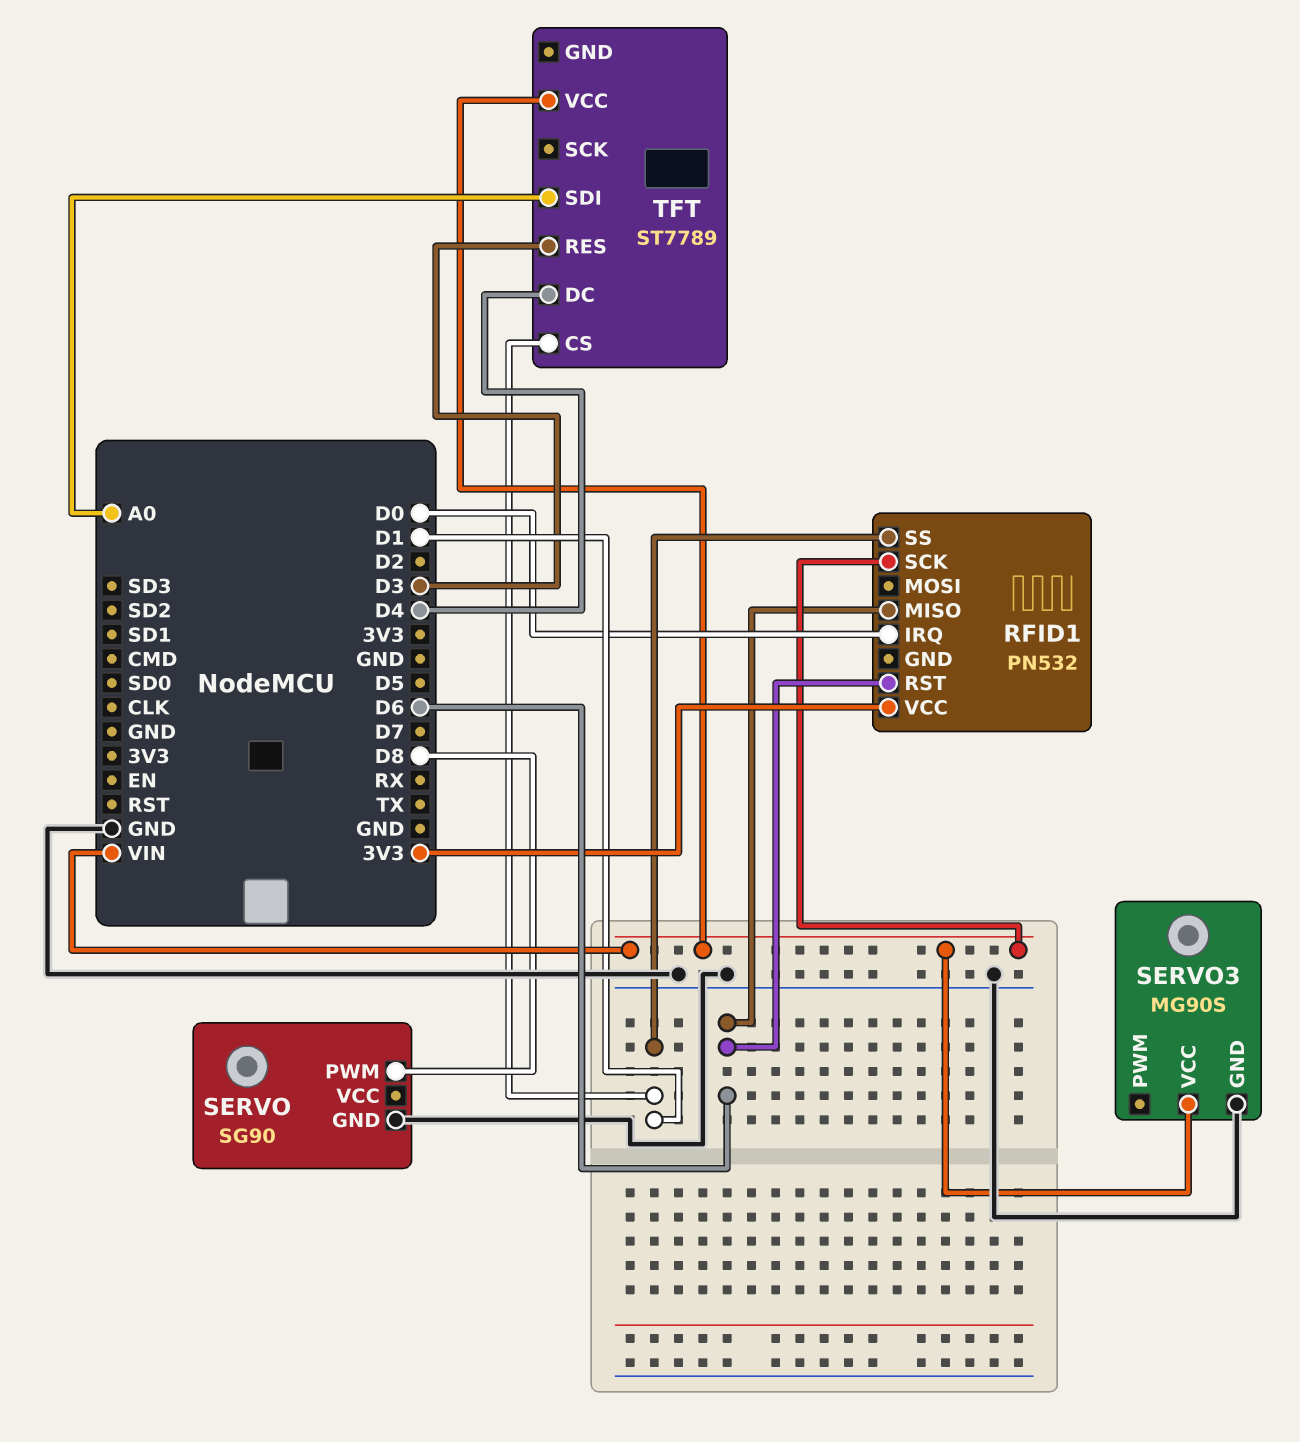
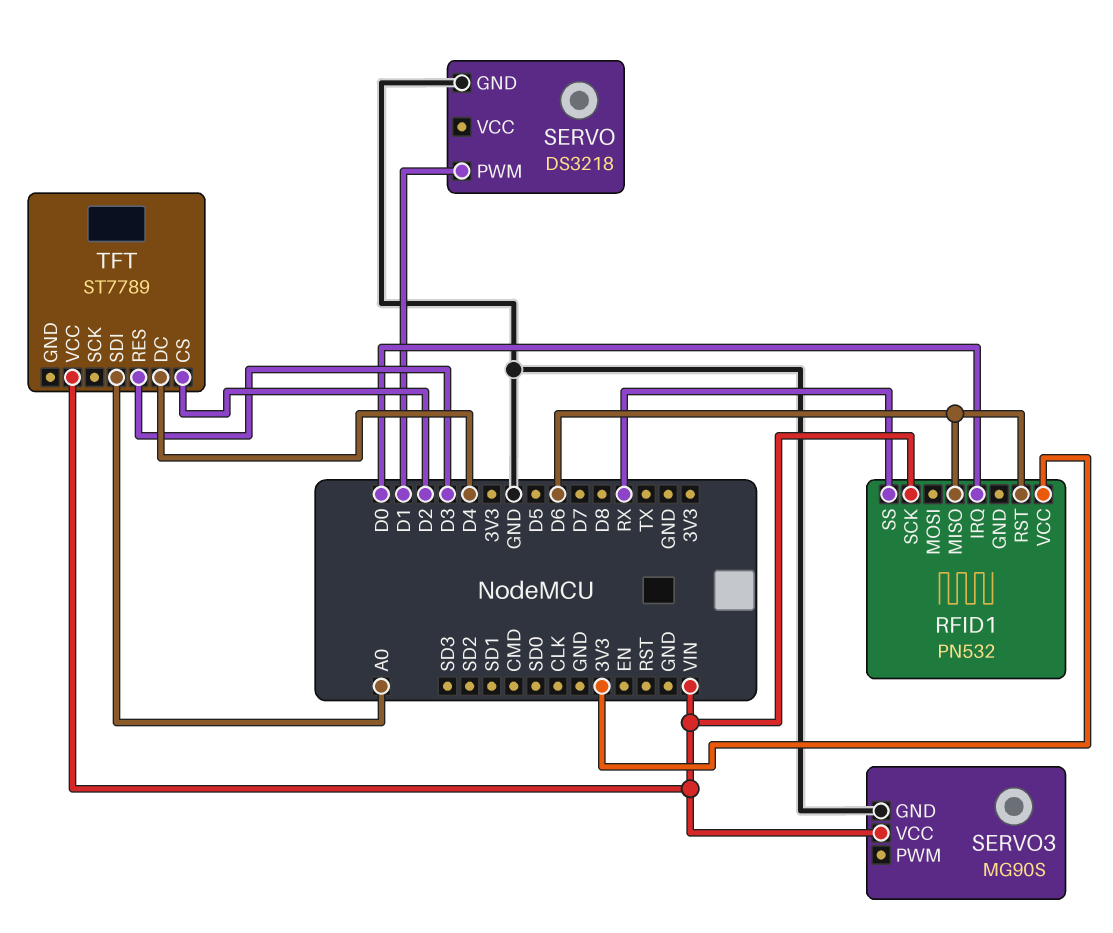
RFID1 pin SS: D1 -> RX
SERVO: SG90 -> DS3218
SERVO pin PWM: D8 -> D1
TFT pin CS: D1 -> D2

